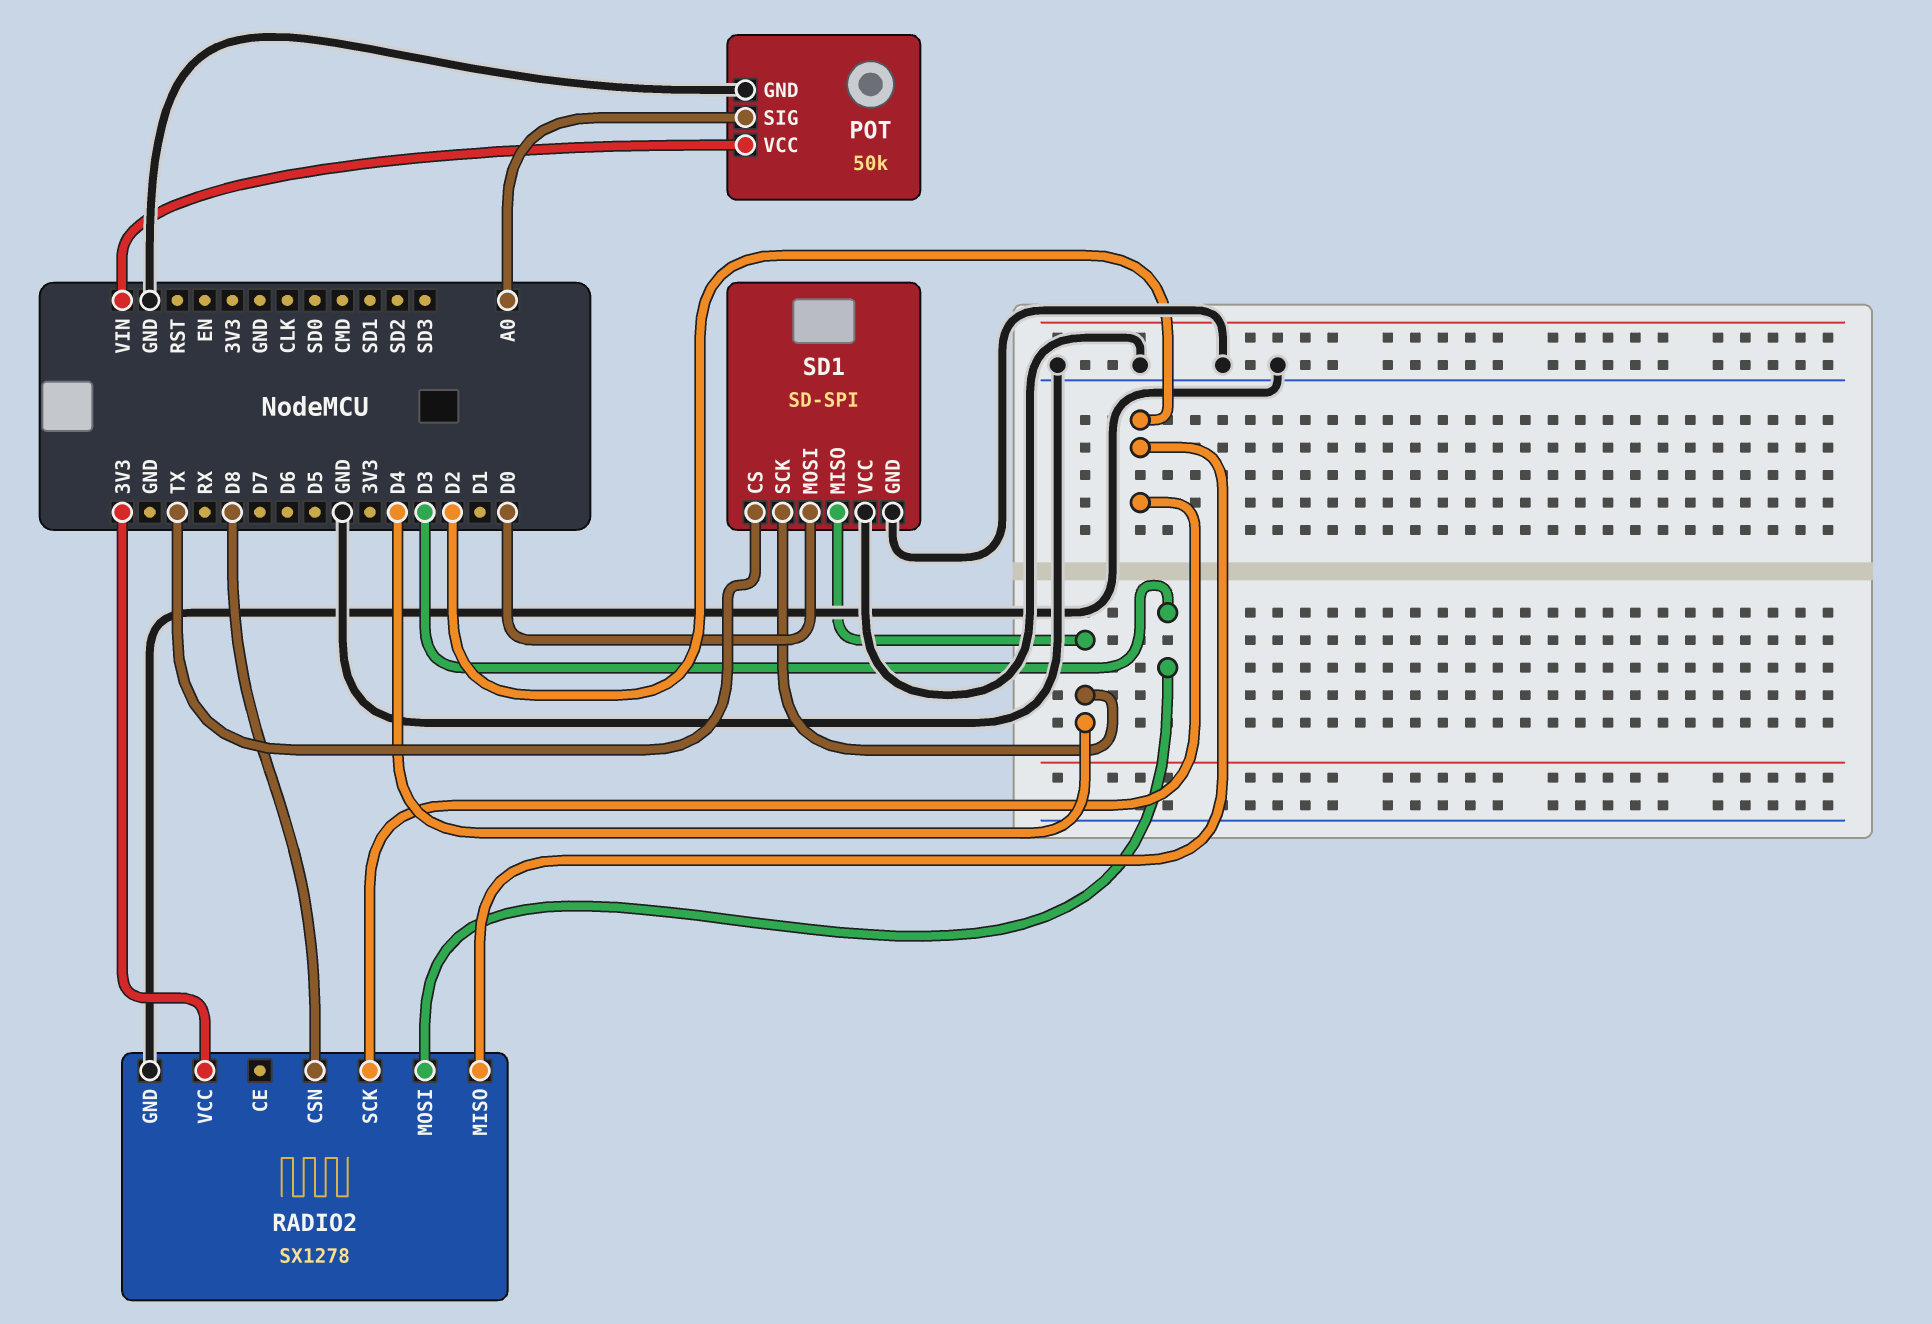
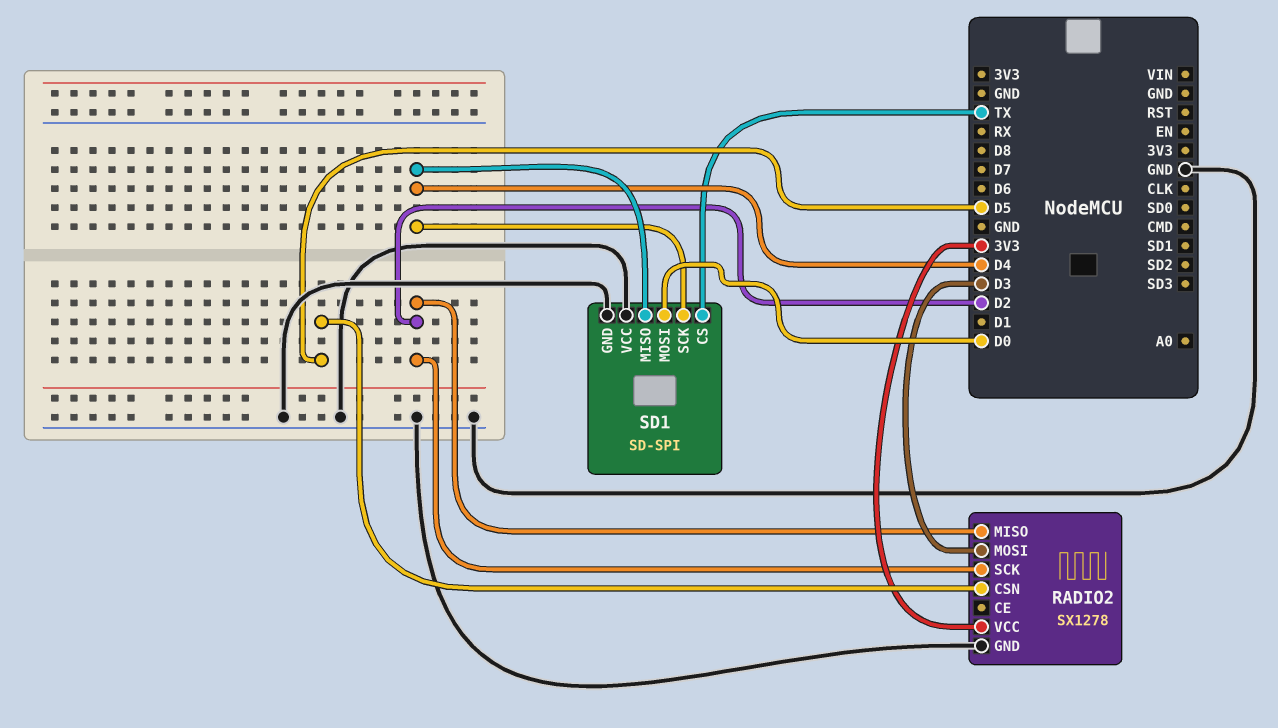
POT: 50k -> none
POT pin GND: GND -> none
POT pin SIG: A0 -> none
POT pin VCC: VIN -> none
RADIO2 pin CSN: D8 -> D5

